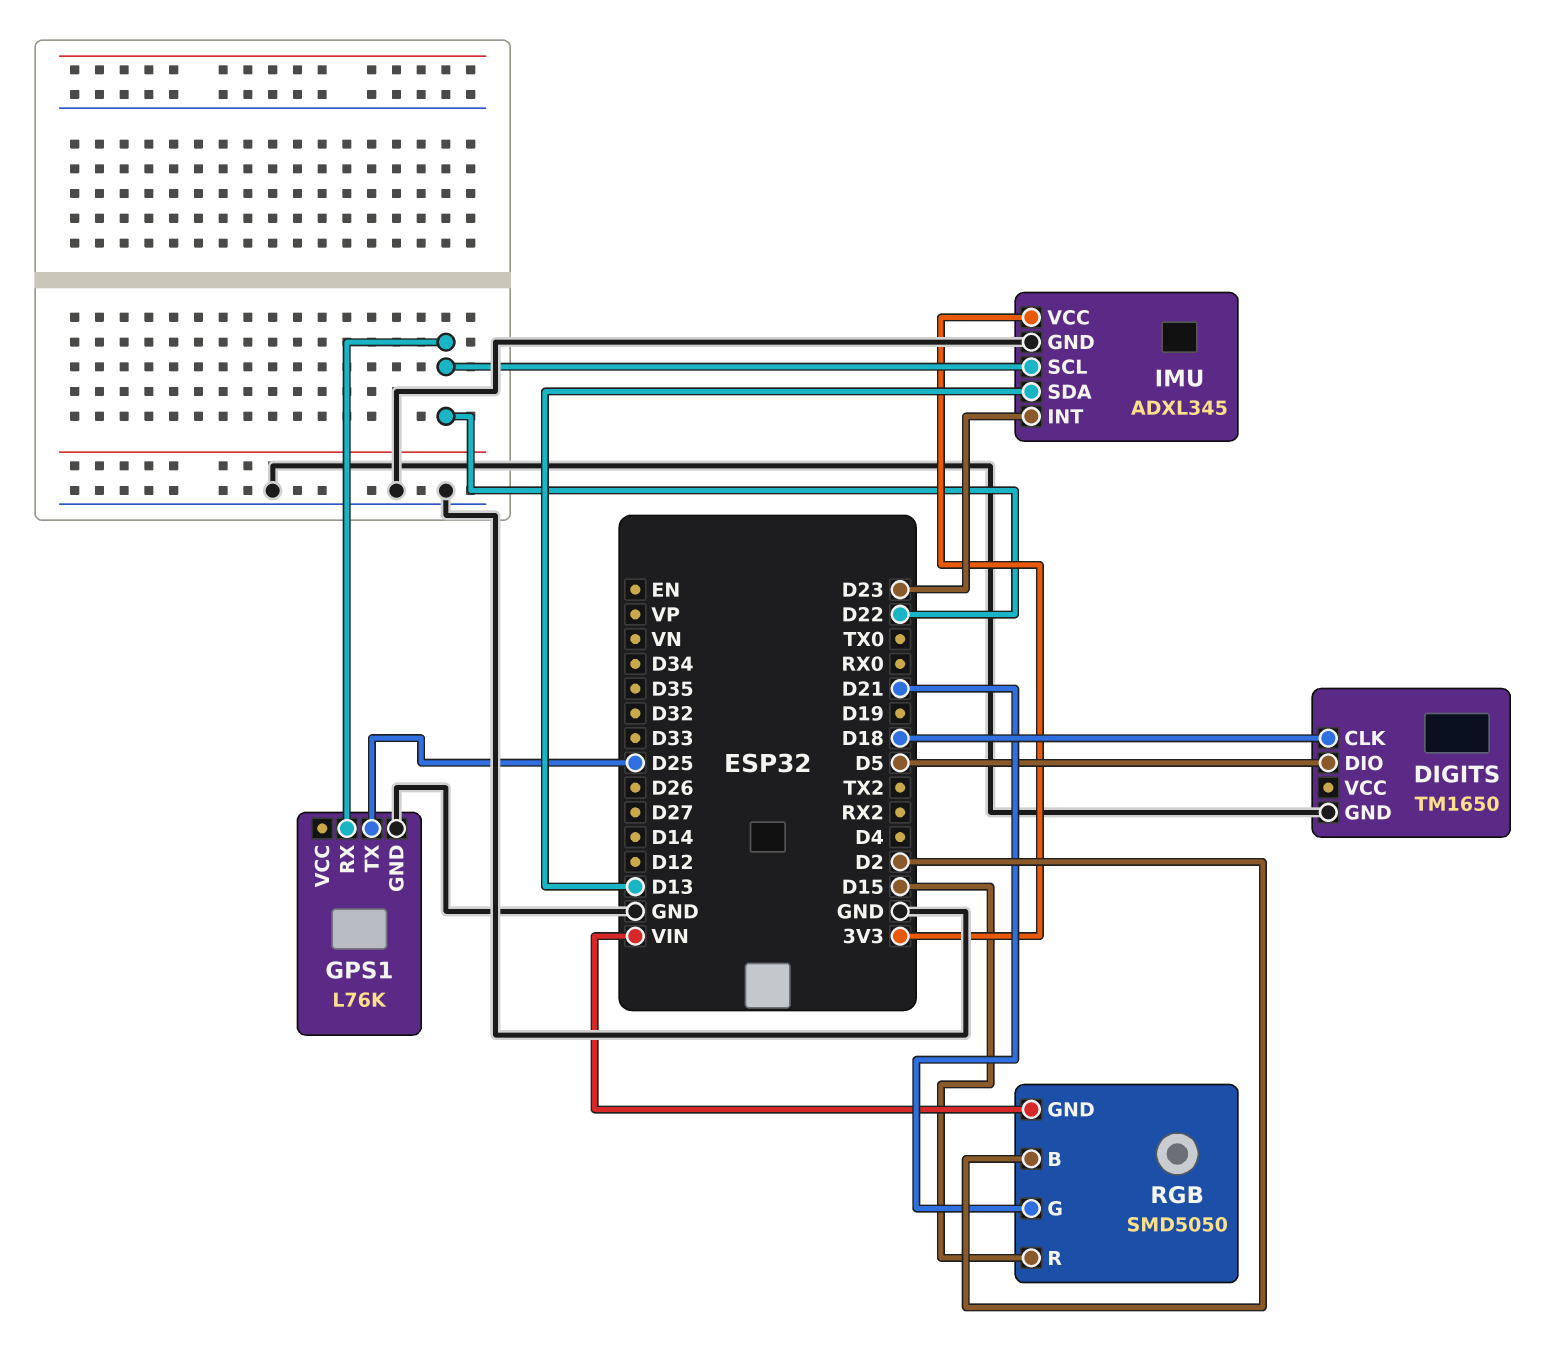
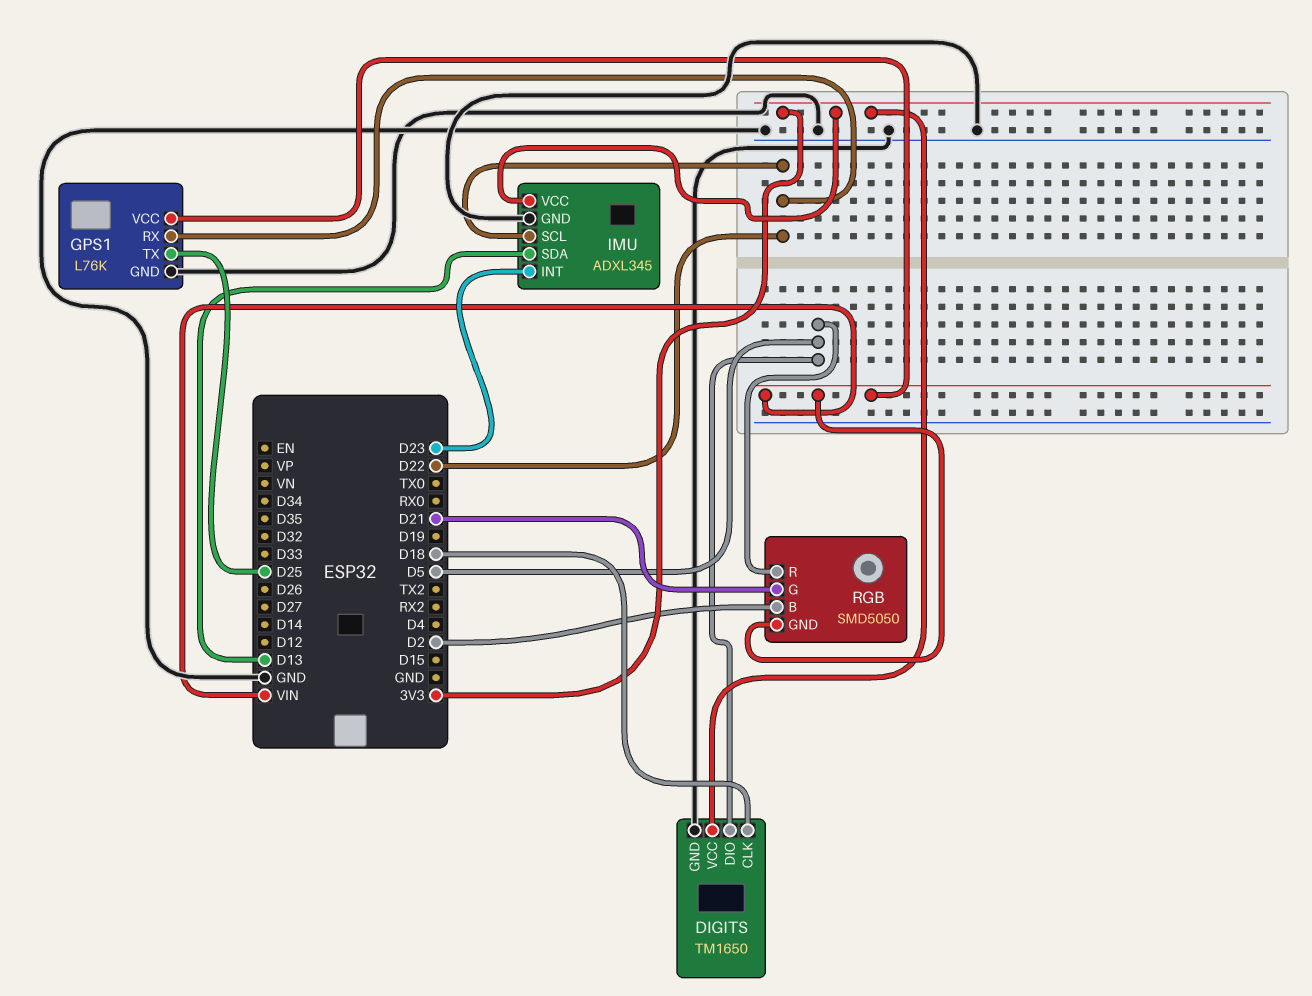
DIGITS pin VCC: none -> 3V3
GPS1 pin VCC: none -> VIN
RGB pin R: D15 -> D5

